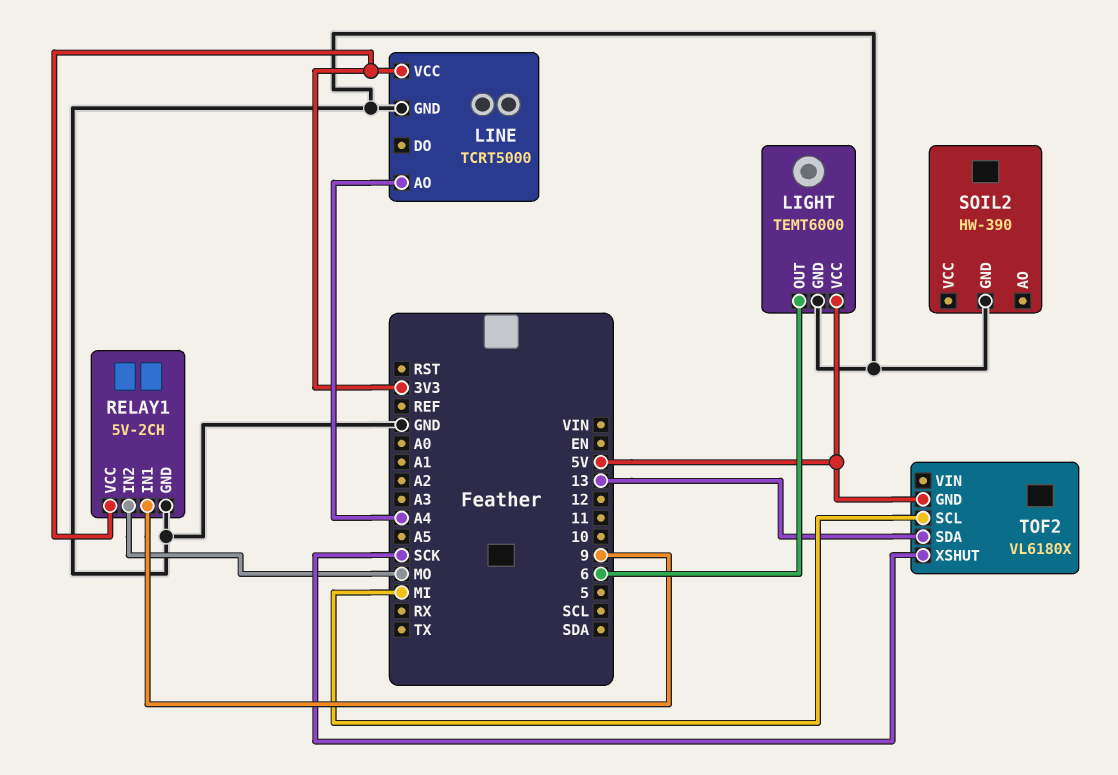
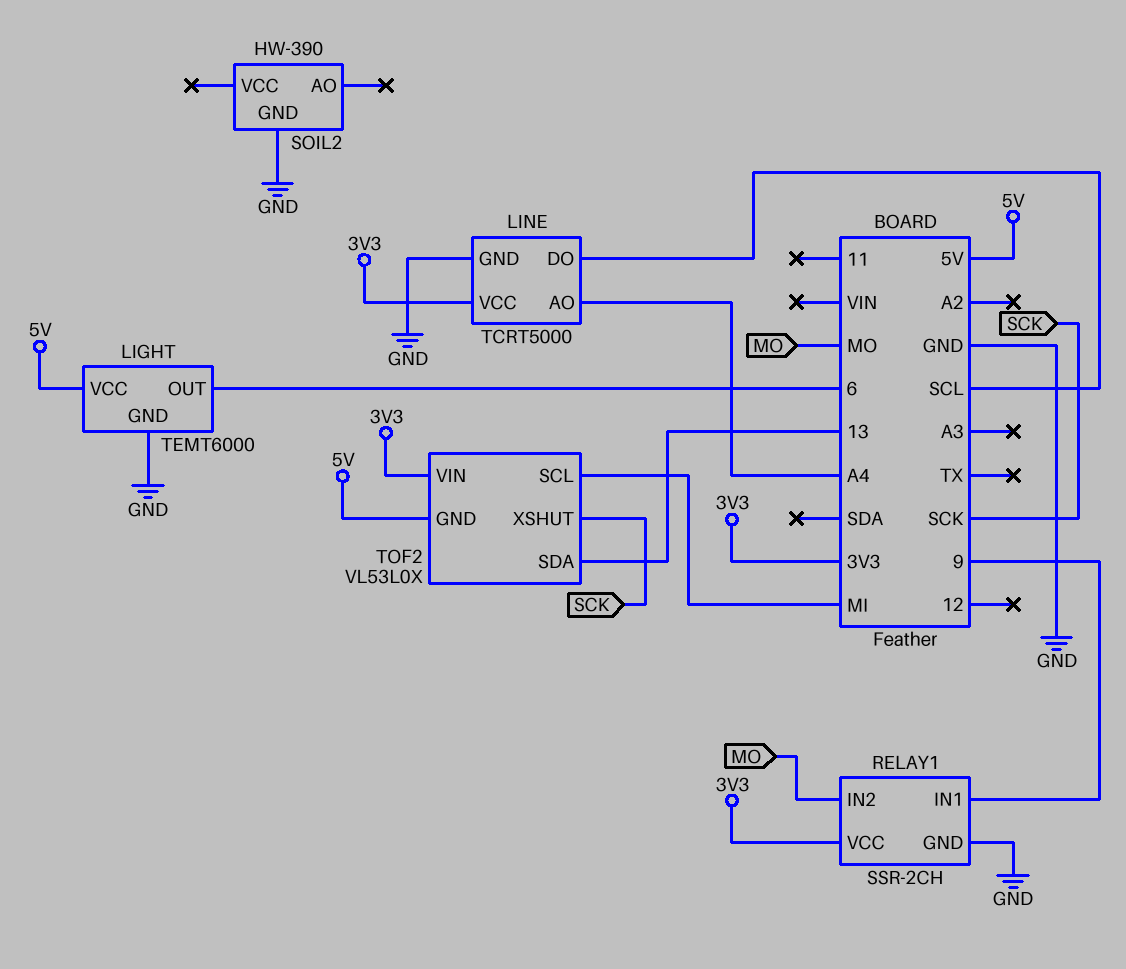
LINE pin DO: none -> SCL
RELAY1: 5V-2CH -> SSR-2CH
TOF2: VL6180X -> VL53L0X
TOF2 pin VIN: none -> 3V3

